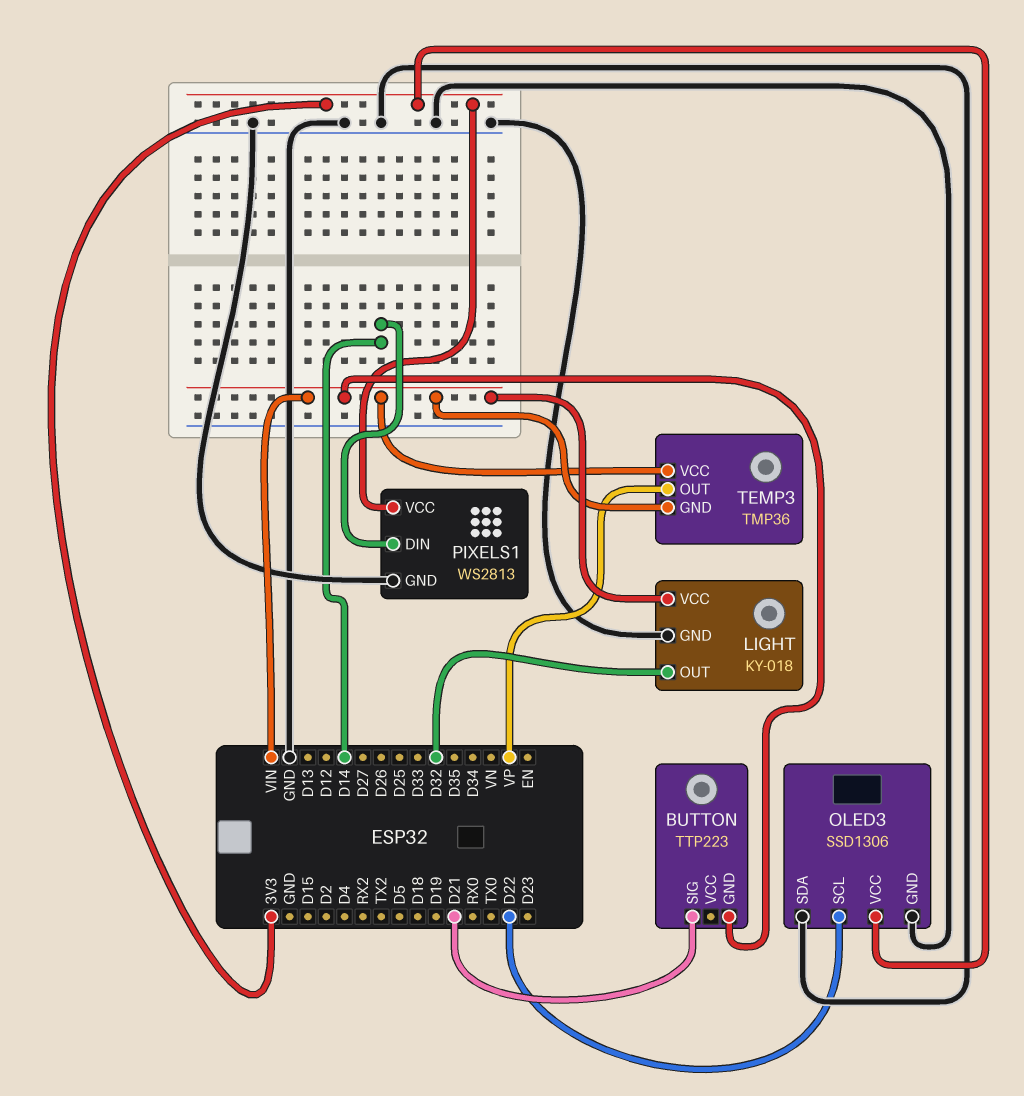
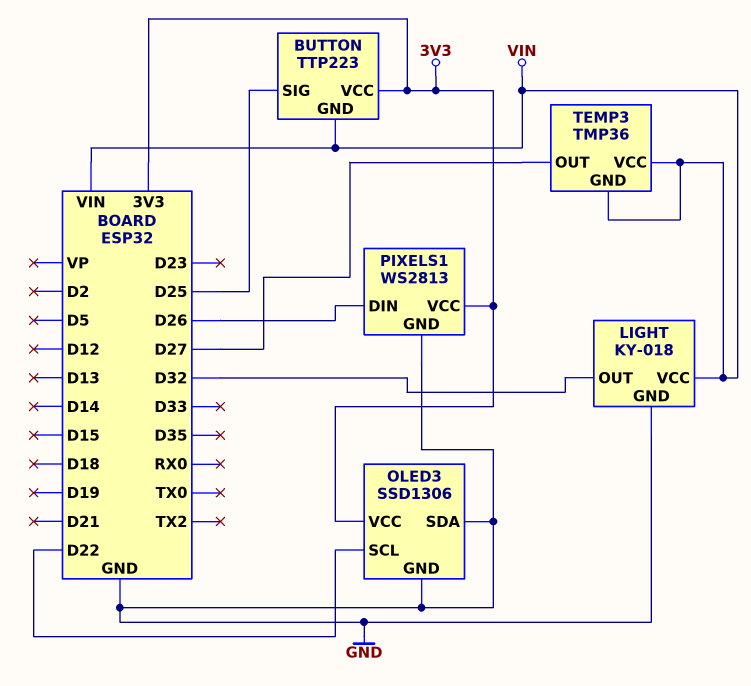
BUTTON pin SIG: D21 -> D25
BUTTON pin VCC: none -> 3V3
PIXELS1 pin DIN: D14 -> D26
TEMP3 pin OUT: VP -> D27

